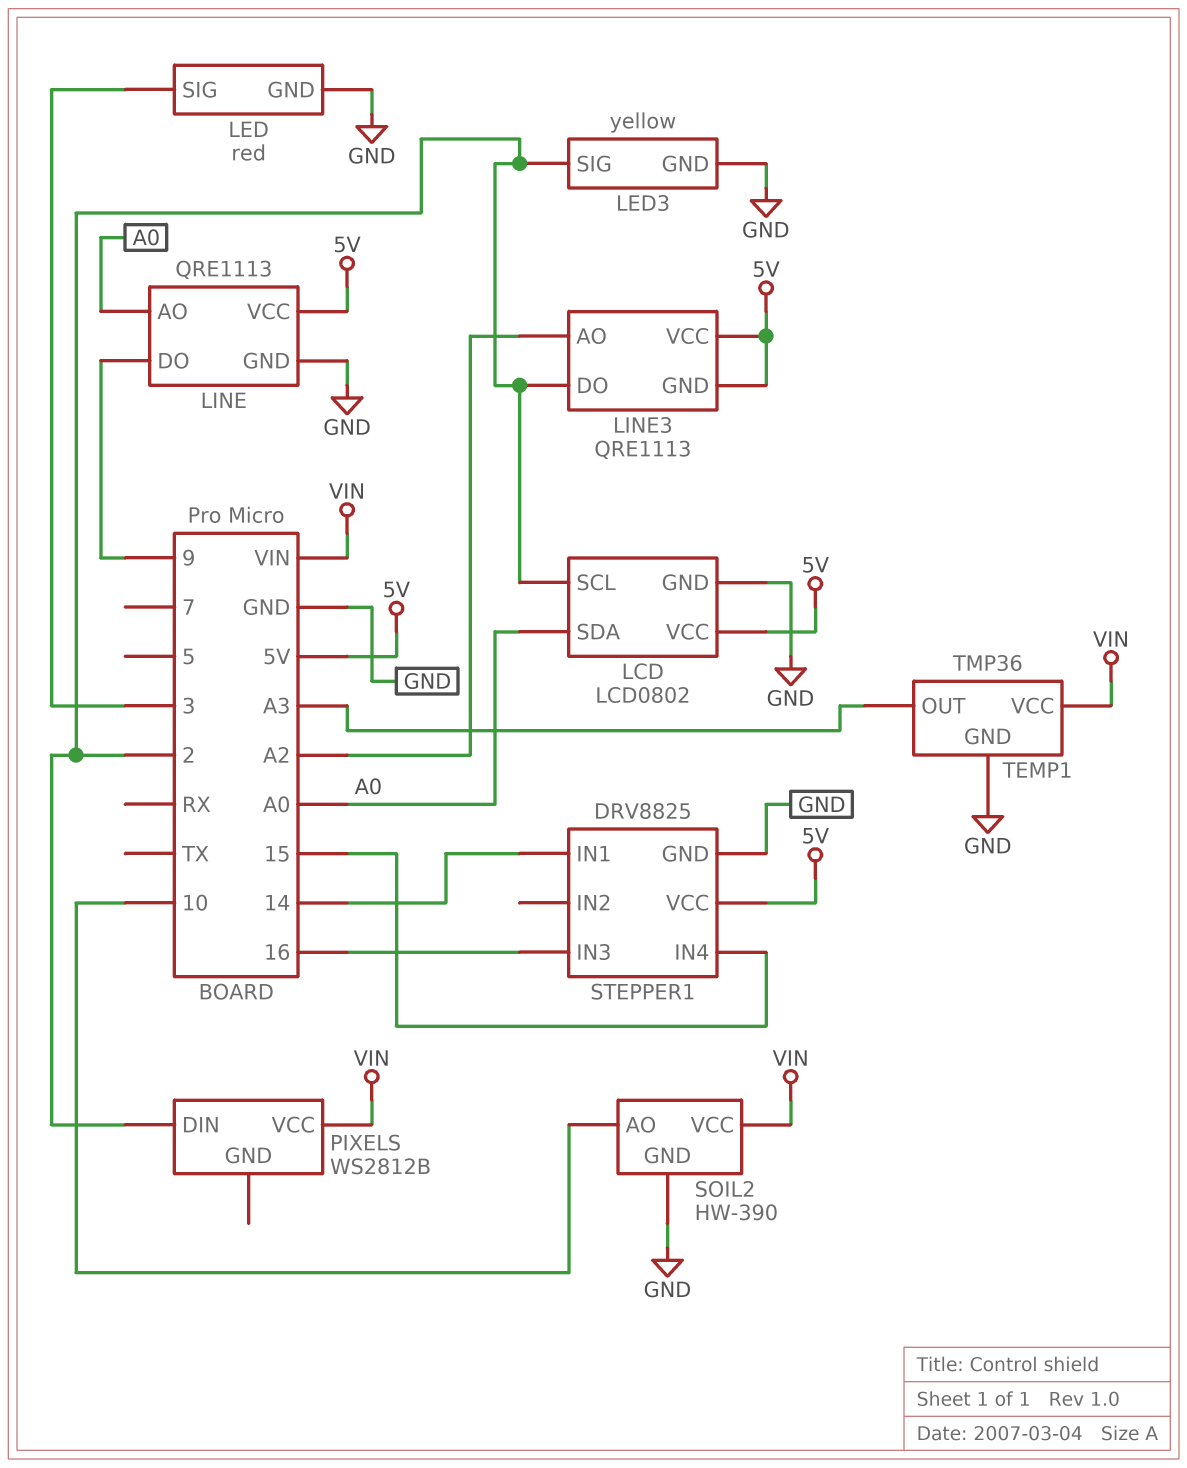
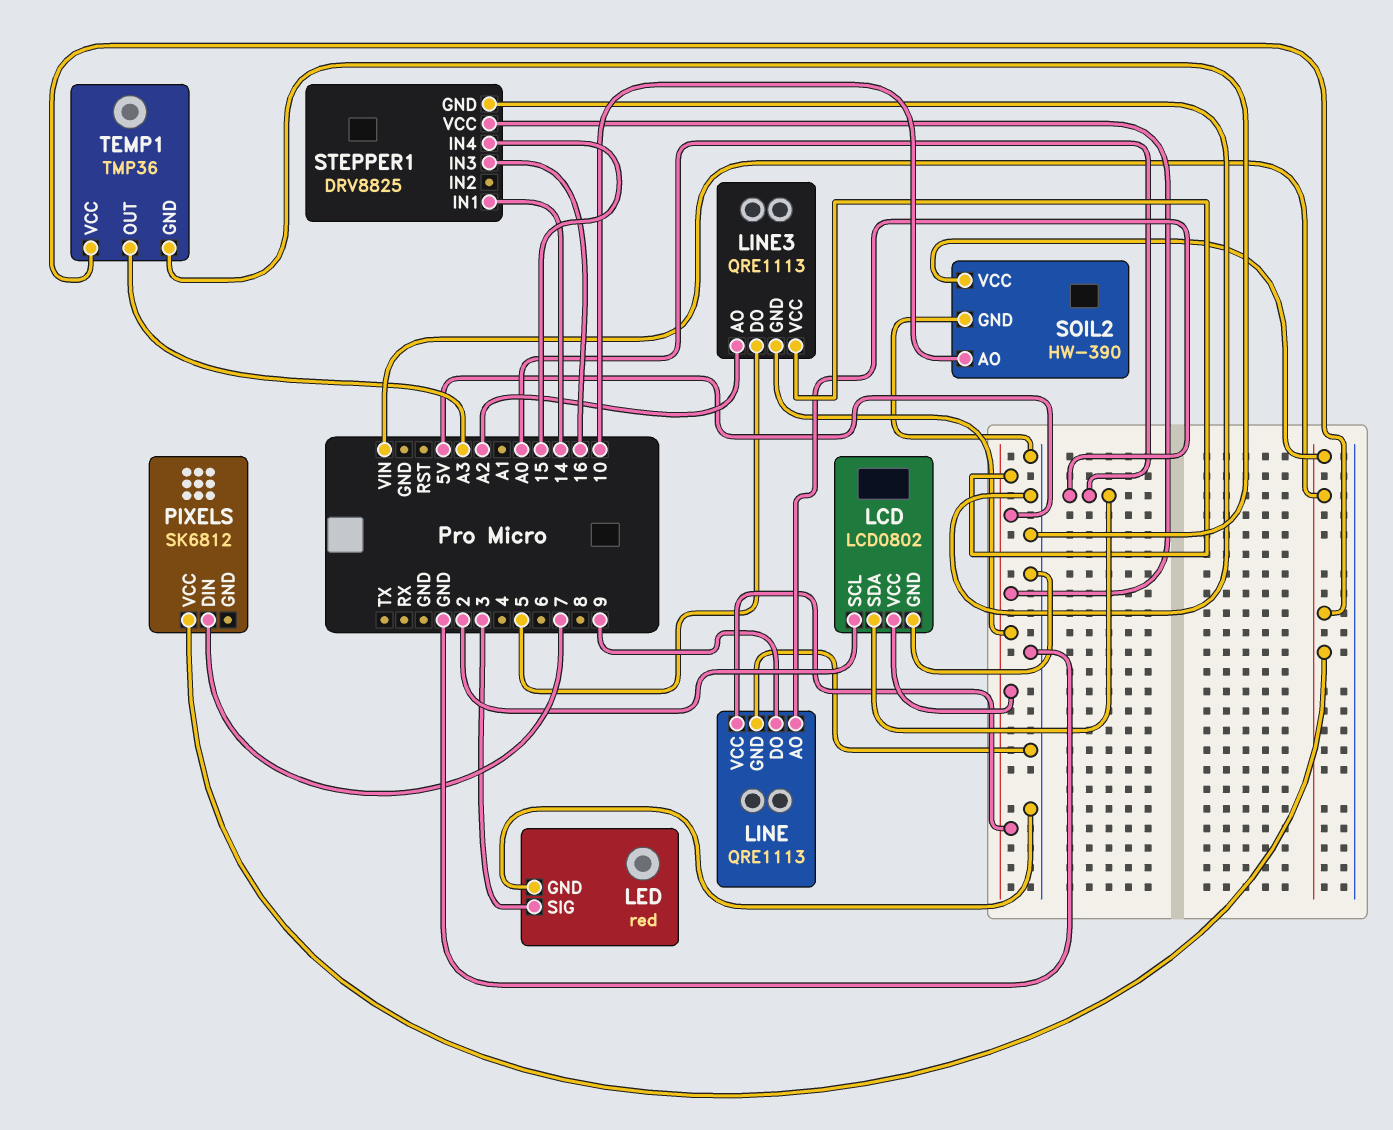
LED3: yellow -> none
LED3 pin GND: GND -> none
LED3 pin SIG: 2 -> none
LINE3 pin DO: 2 -> 5
PIXELS: WS2812B -> SK6812
PIXELS pin DIN: 2 -> 7

